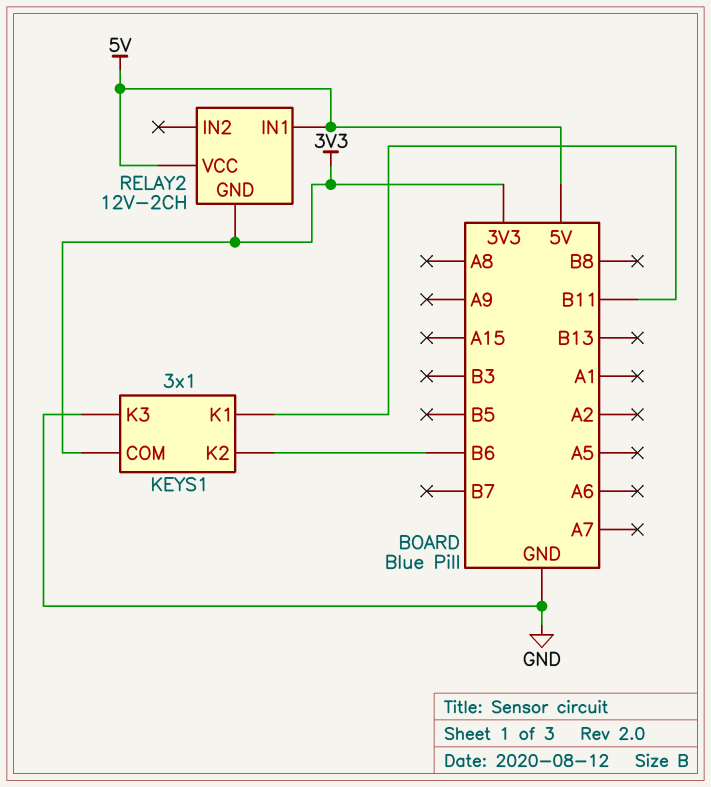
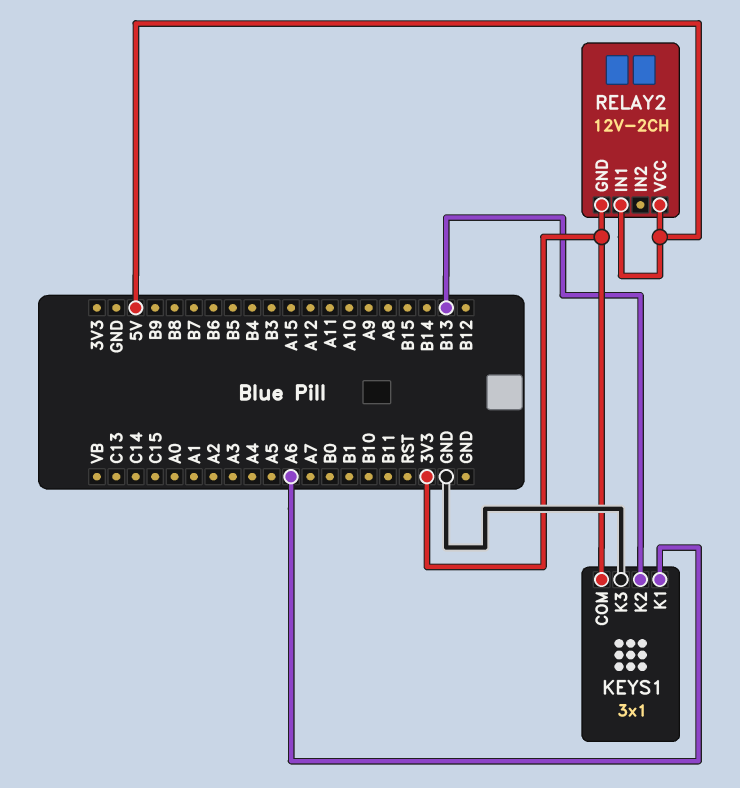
KEYS1 pin K1: B11 -> A6
KEYS1 pin K2: B6 -> B13

